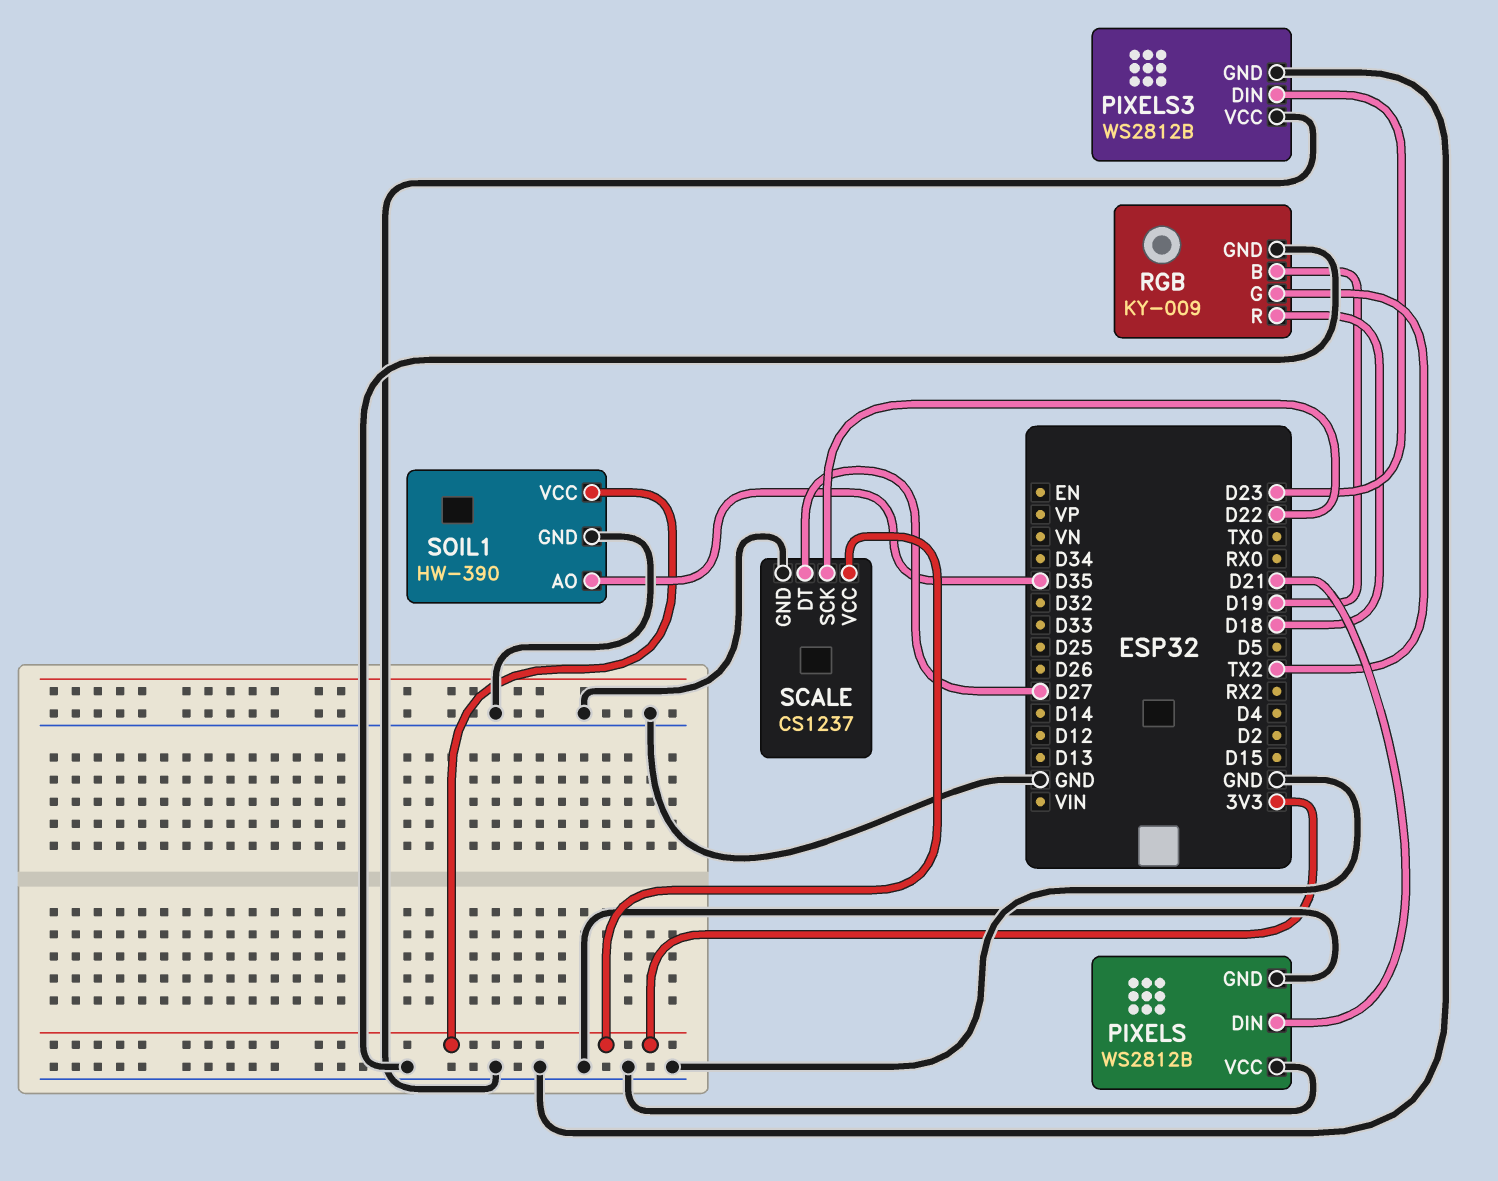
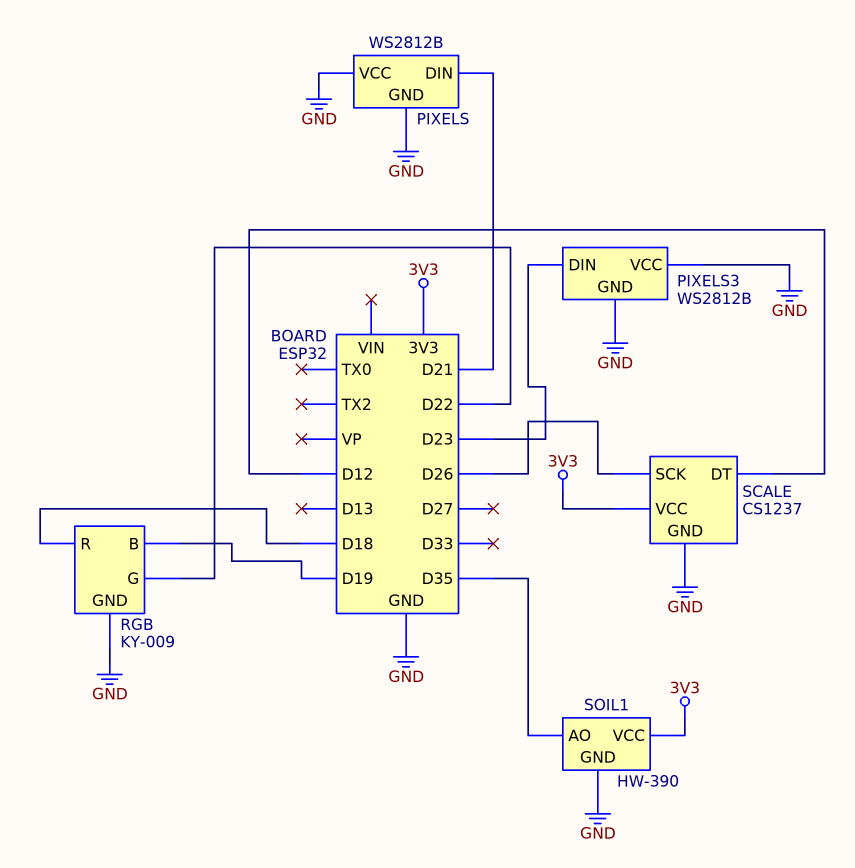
RGB pin G: TX2 -> D22
SCALE pin DT: D27 -> D12
SCALE pin SCK: D22 -> D26

